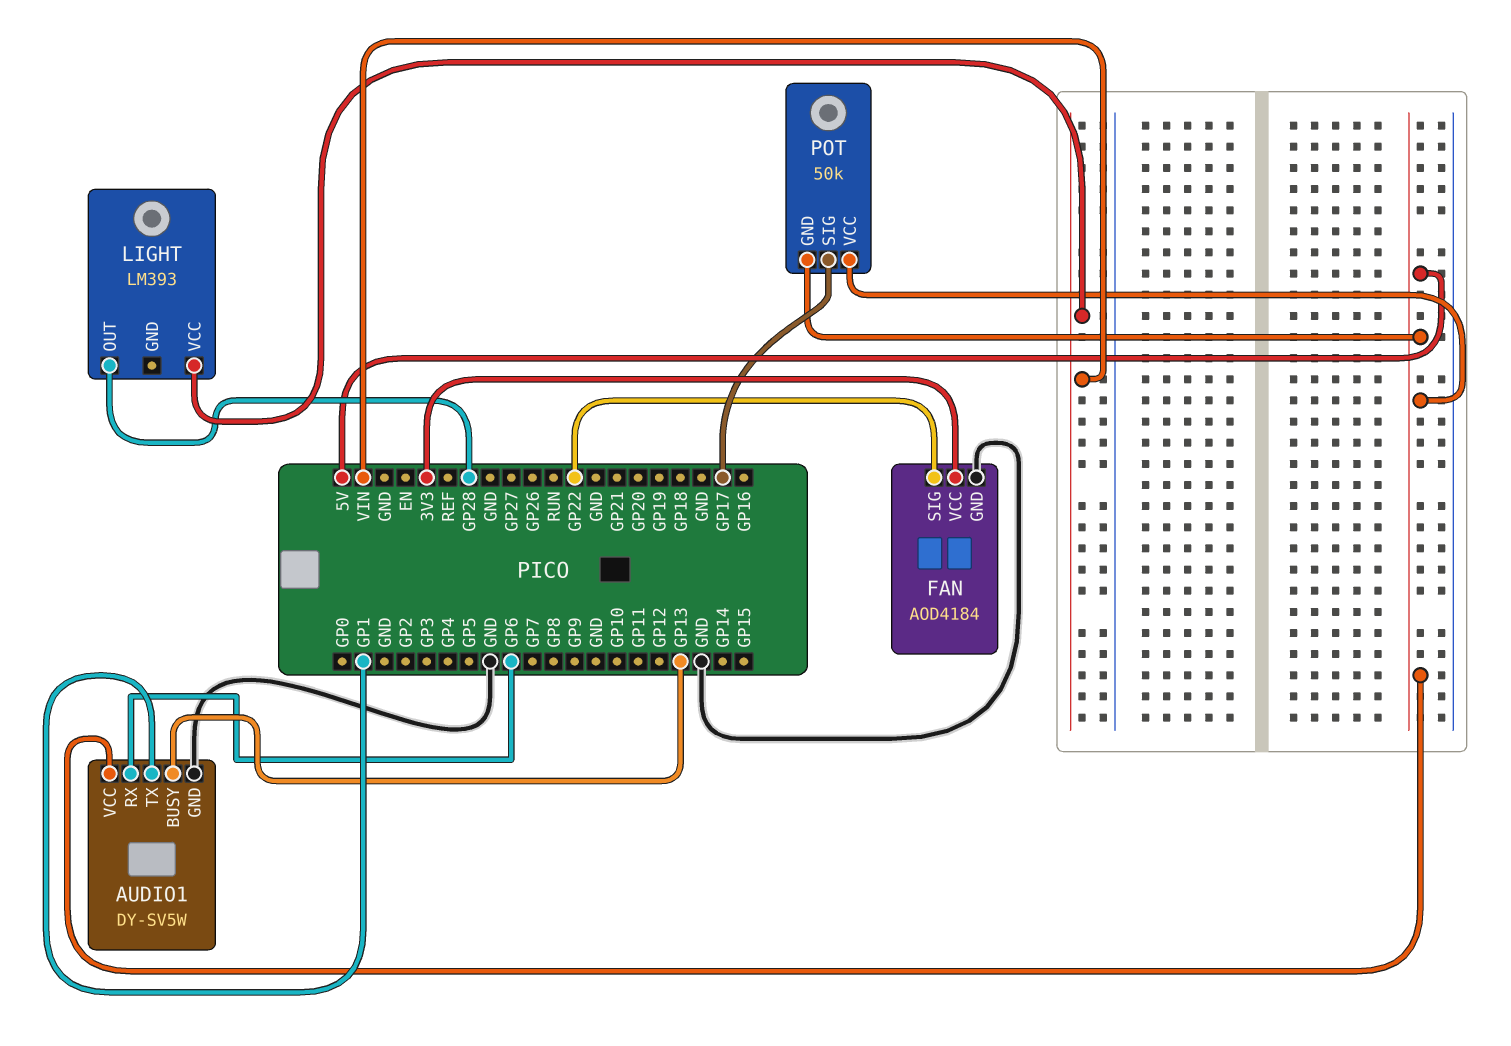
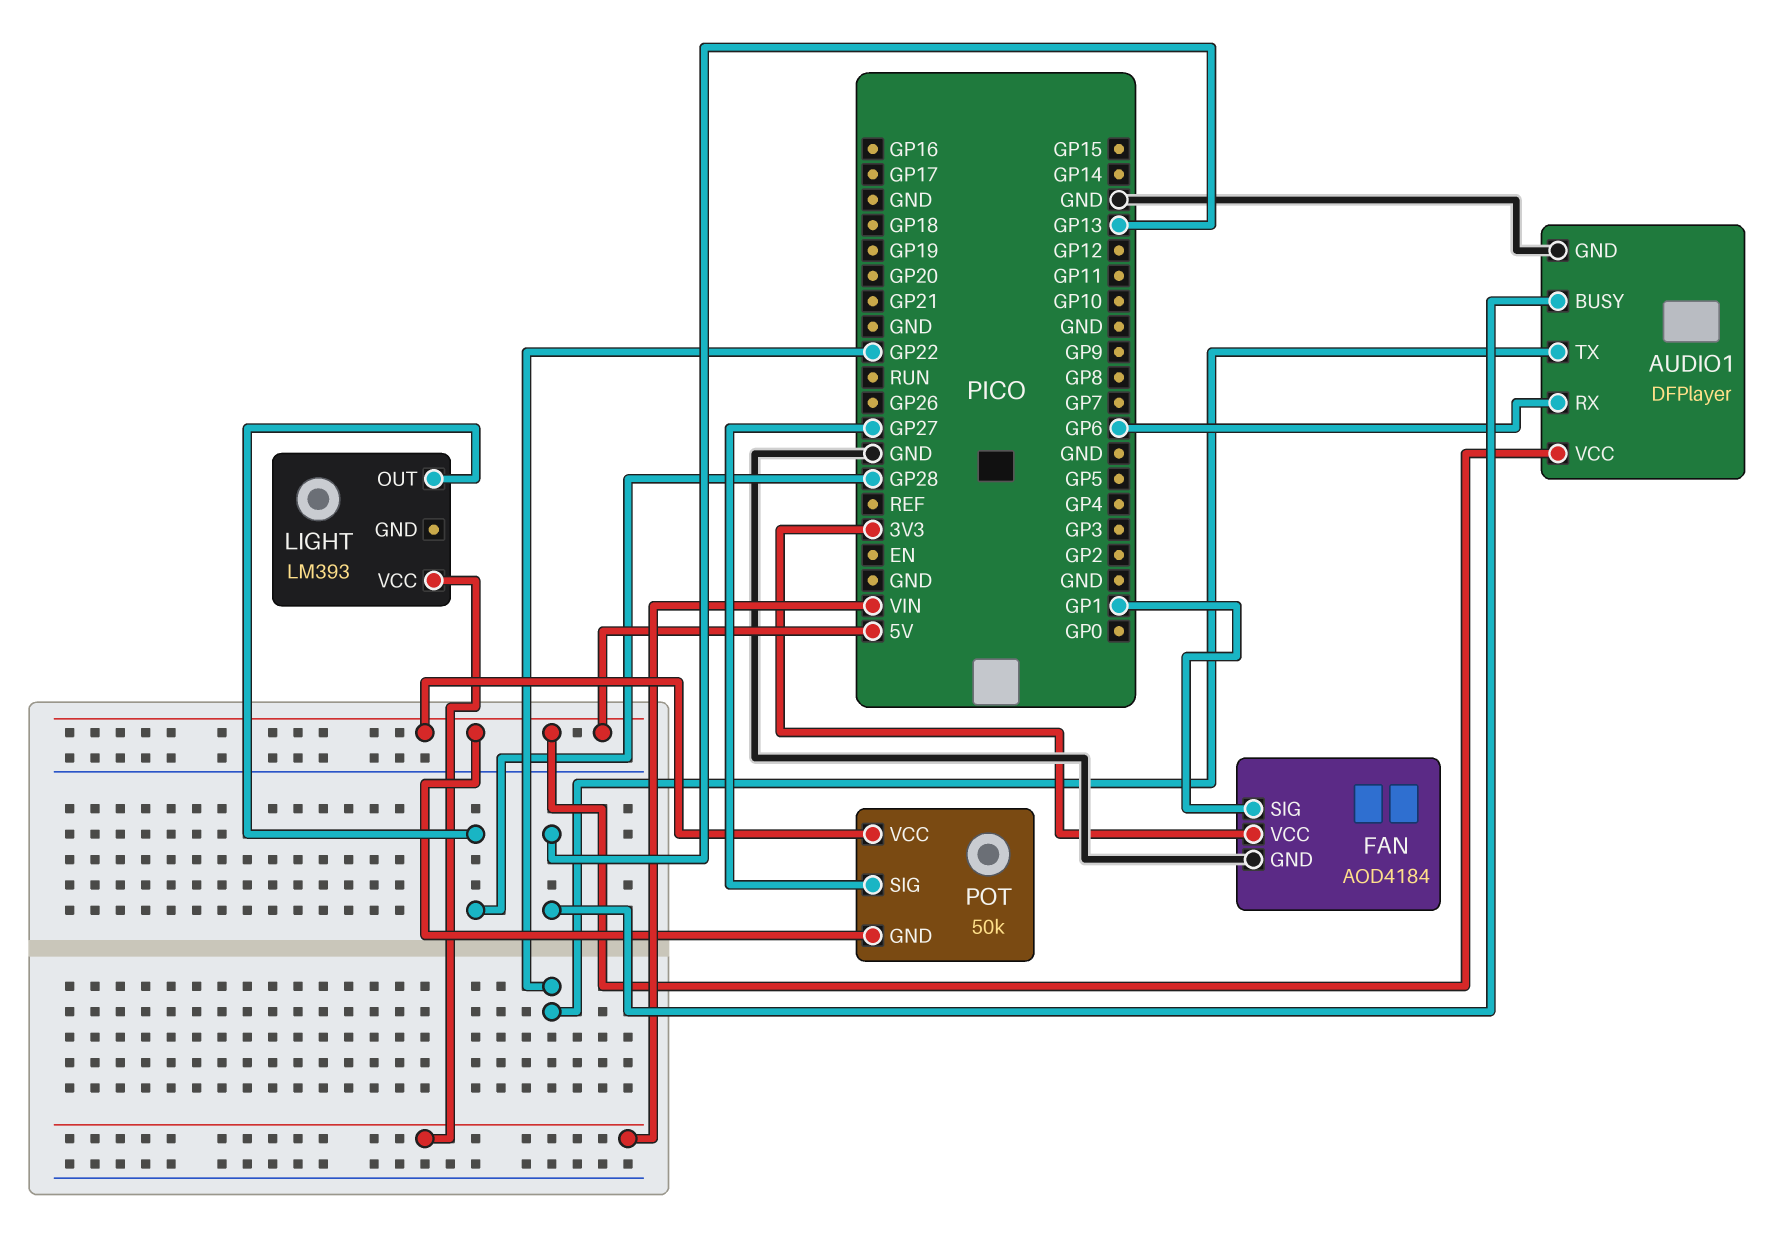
AUDIO1: DY-SV5W -> DFPlayer
AUDIO1 pin TX: GP1 -> GP22
FAN pin SIG: GP22 -> GP1
POT pin SIG: GP17 -> GP27

